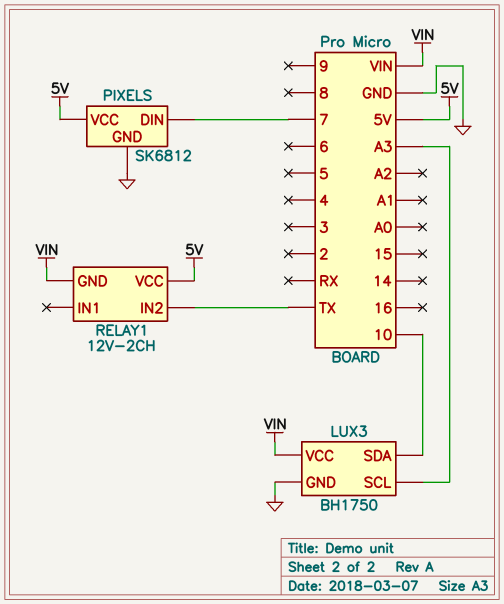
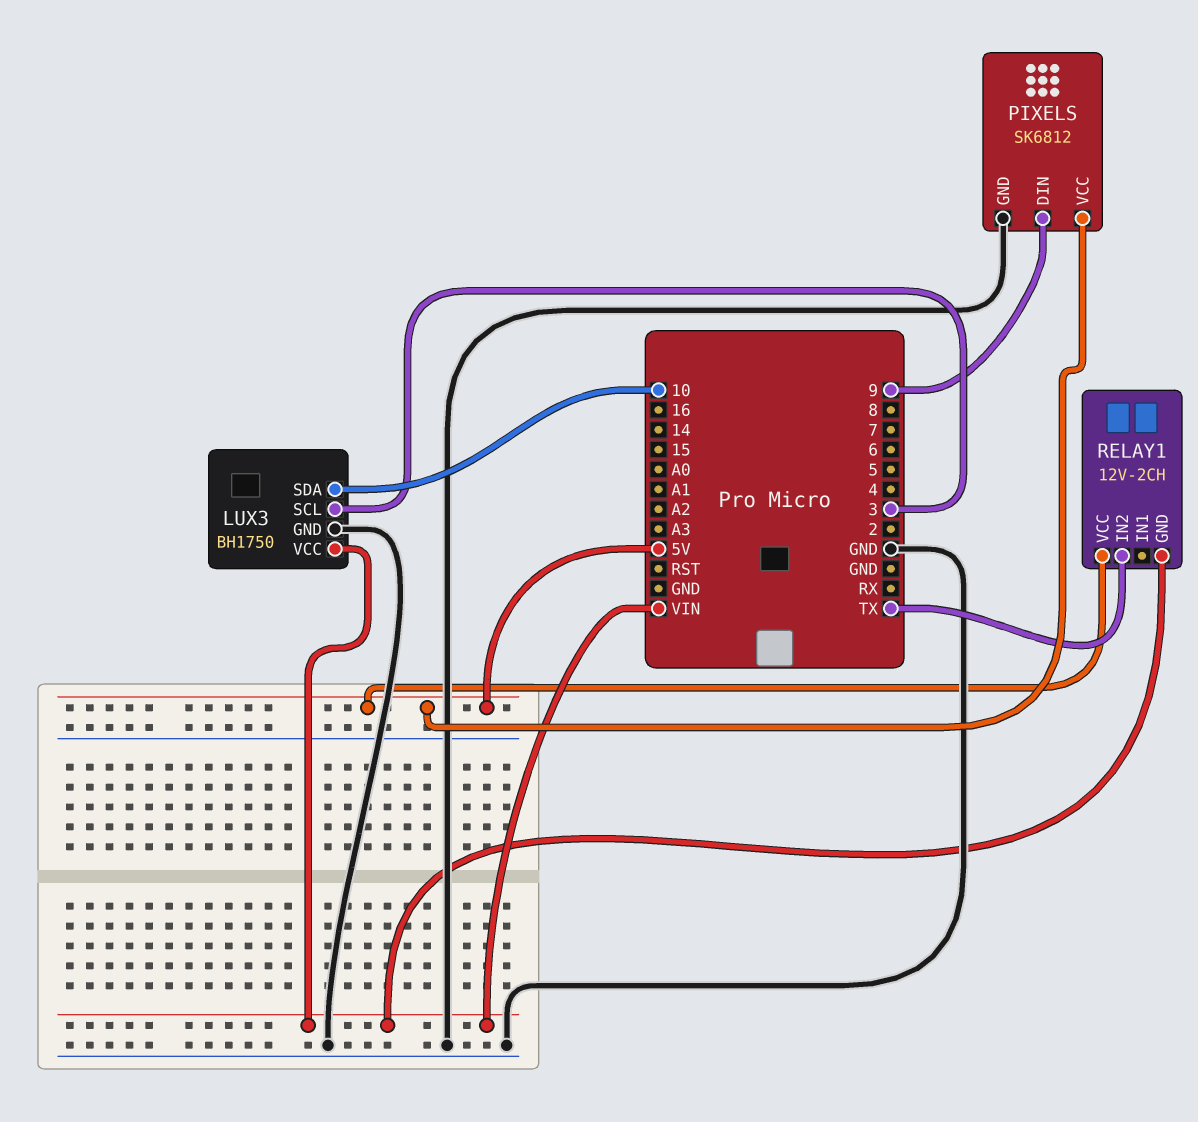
LUX3 pin SCL: A3 -> 3
PIXELS pin DIN: 7 -> 9

